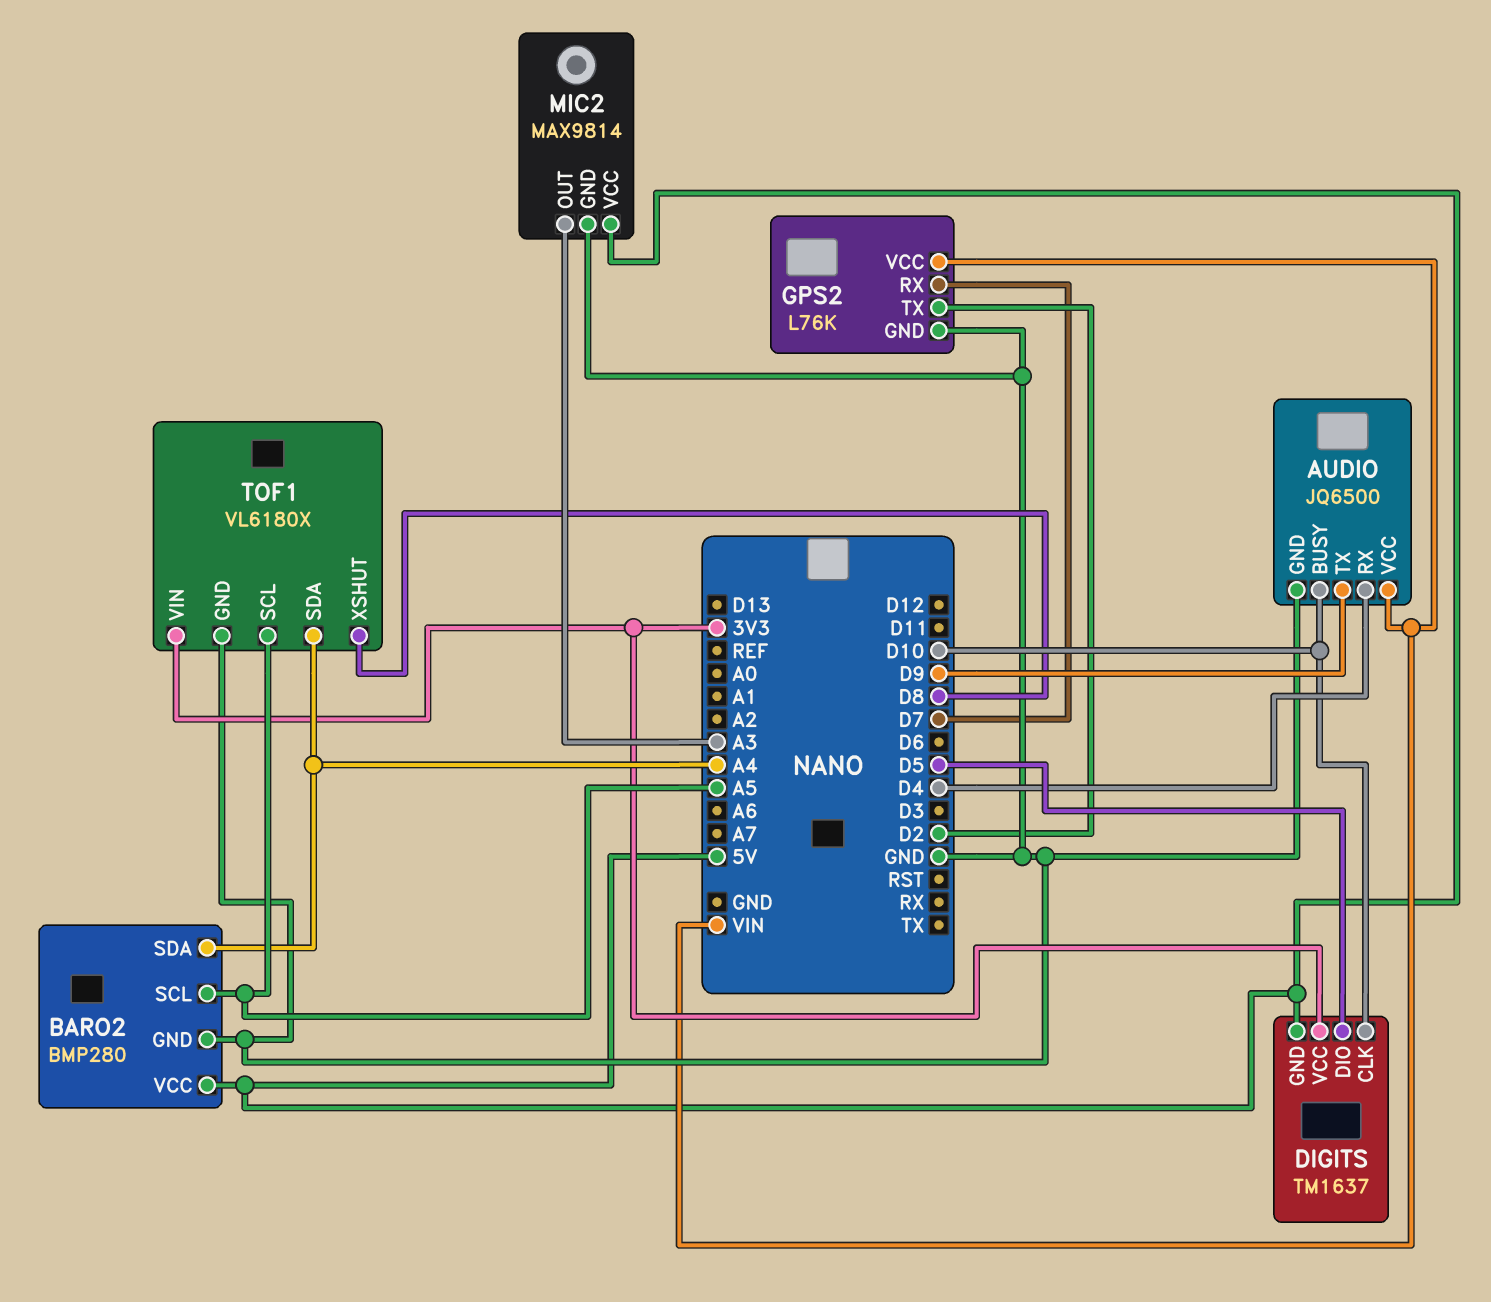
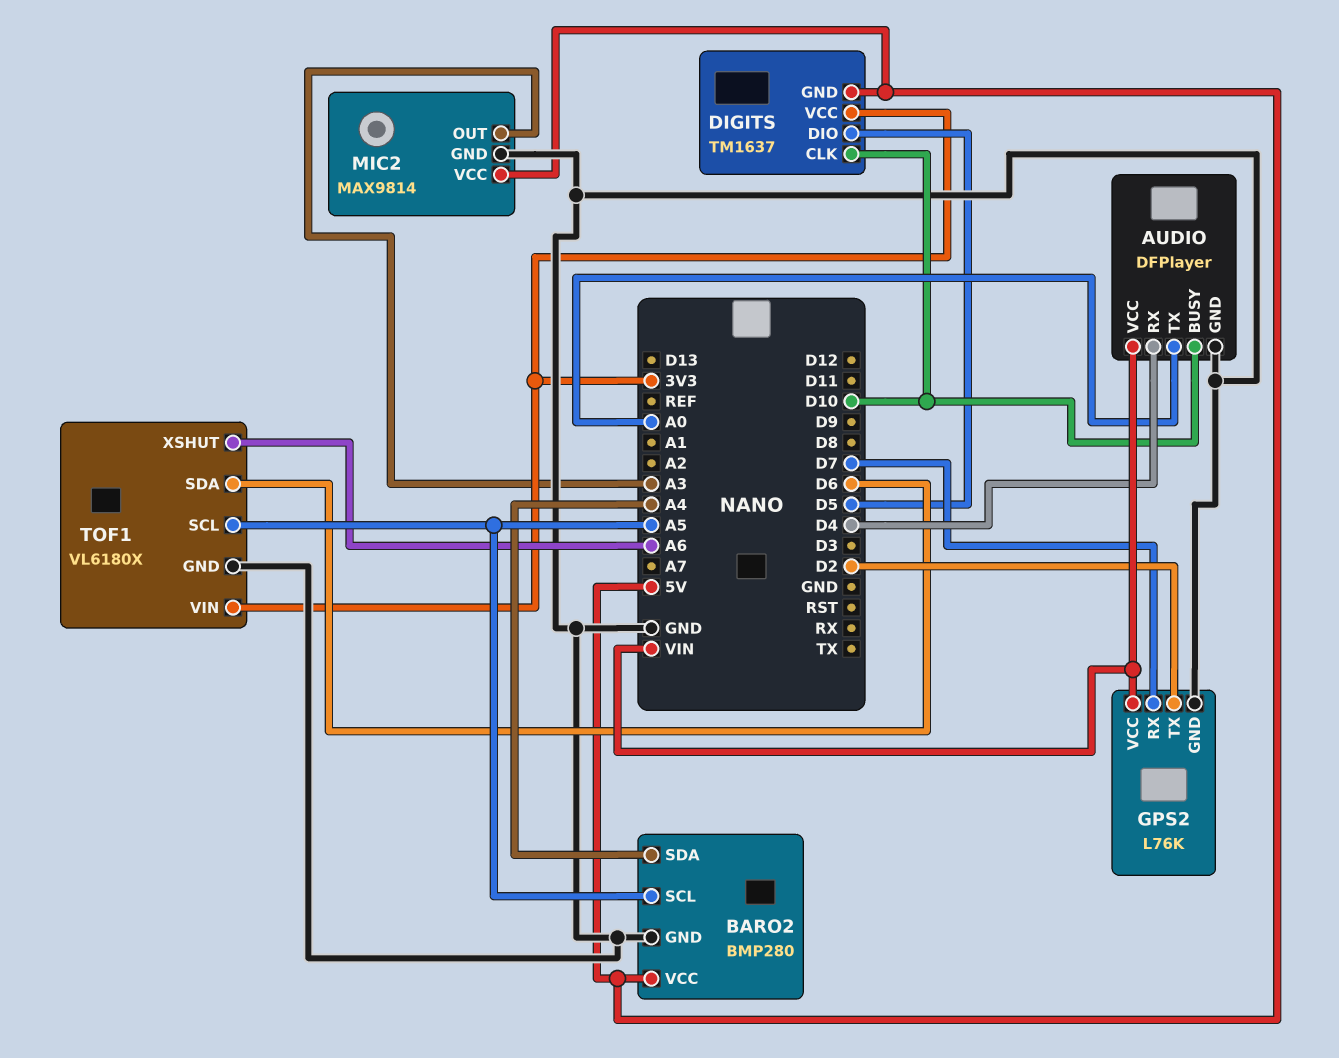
AUDIO: JQ6500 -> DFPlayer
AUDIO pin TX: D9 -> A0
TOF1 pin SDA: A4 -> D6
TOF1 pin XSHUT: D8 -> A6

